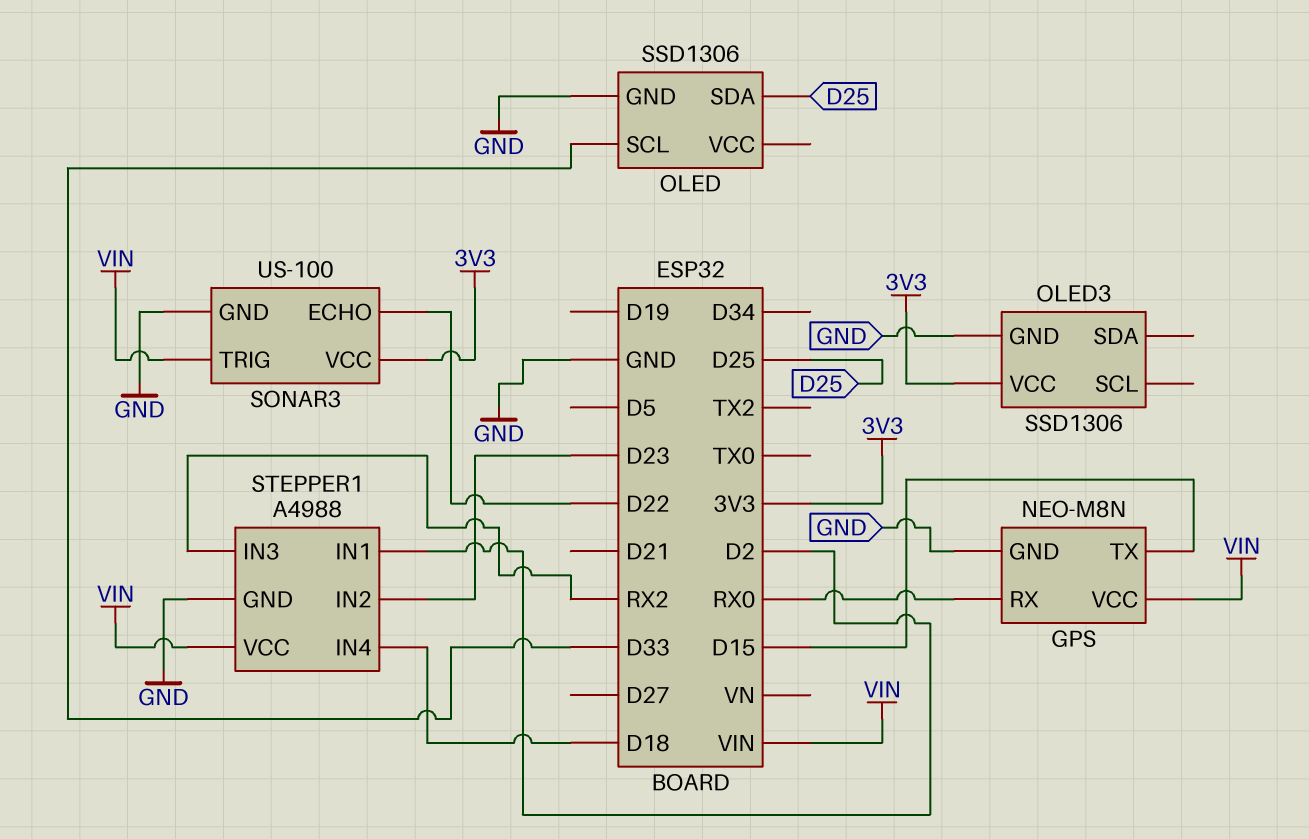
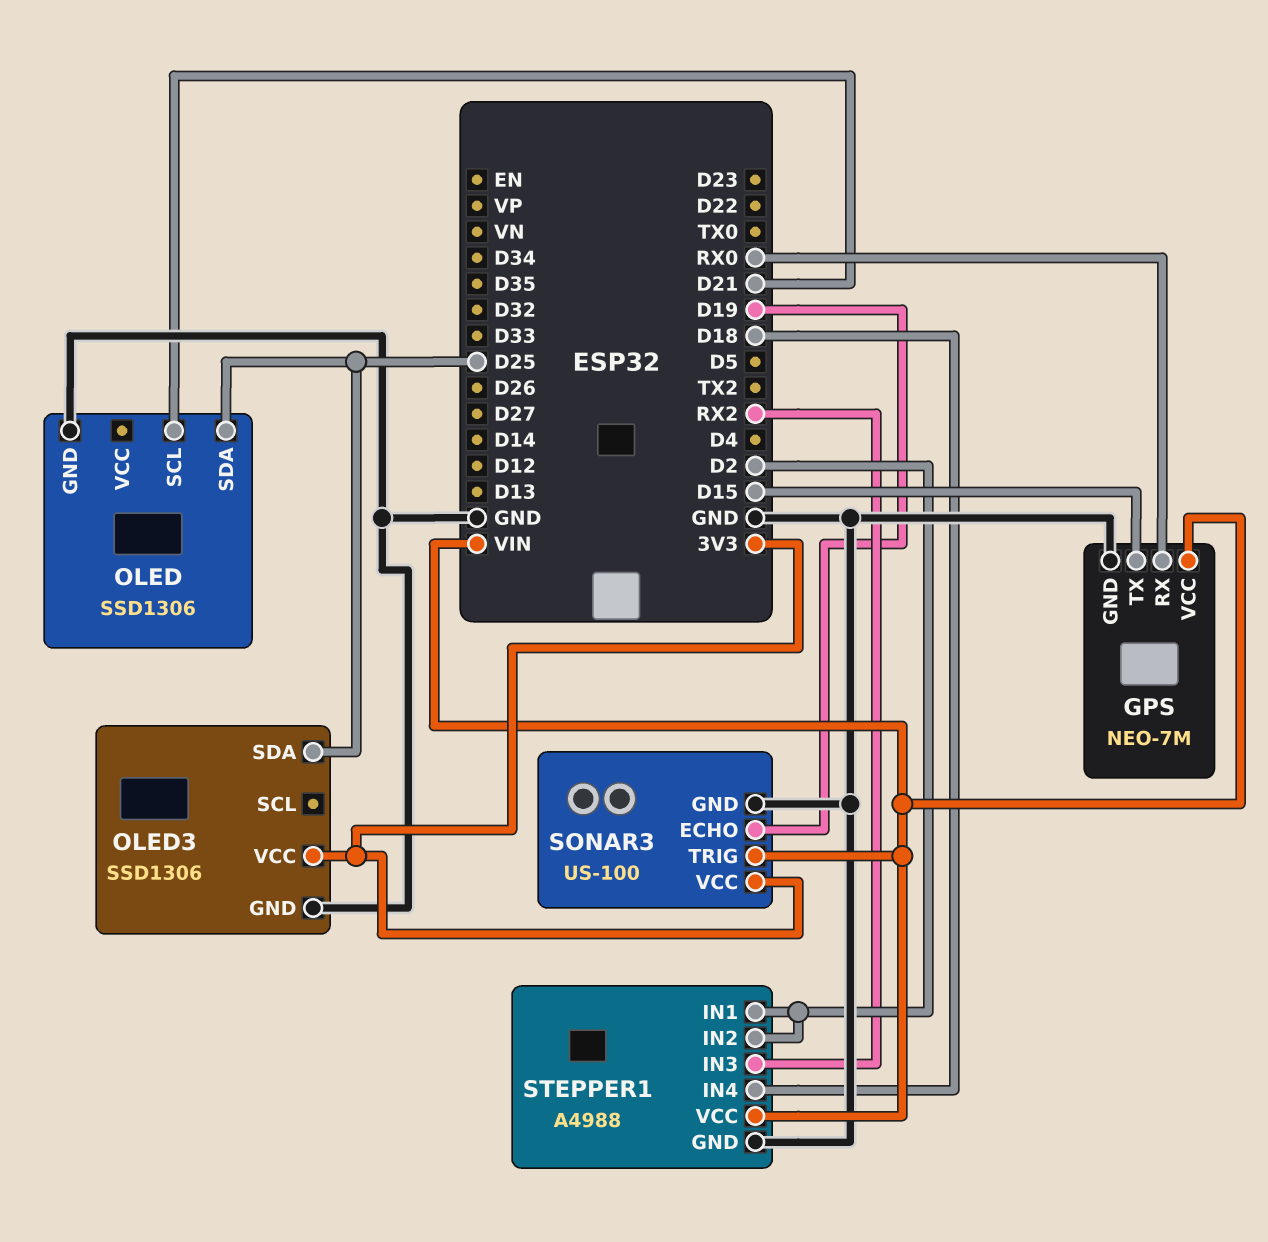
GPS: NEO-M8N -> NEO-7M
OLED pin SCL: D33 -> D21
OLED3 pin SDA: none -> D25
SONAR3 pin ECHO: D22 -> D19
STEPPER1 pin IN2: D23 -> D2

